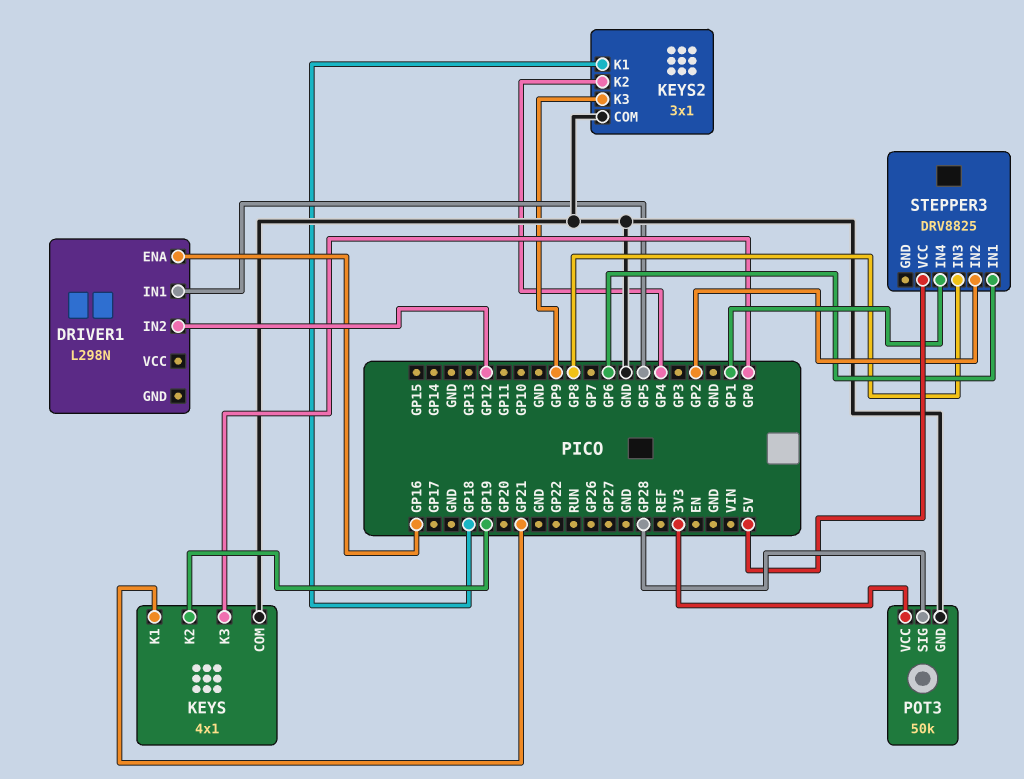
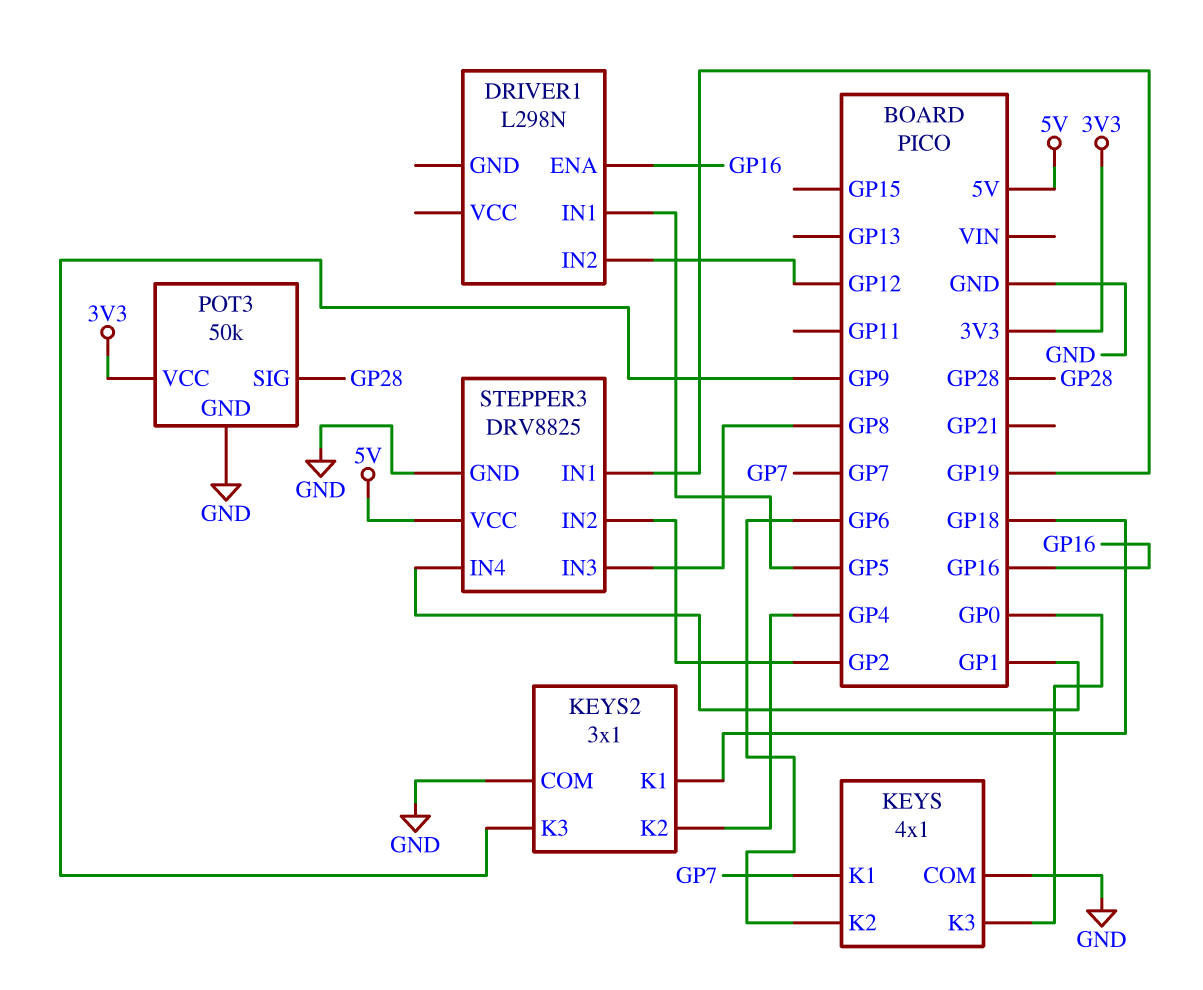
KEYS pin K1: GP21 -> GP7
KEYS pin K2: GP19 -> GP6
STEPPER3 pin GND: none -> GND
STEPPER3 pin IN1: GP6 -> GP19

